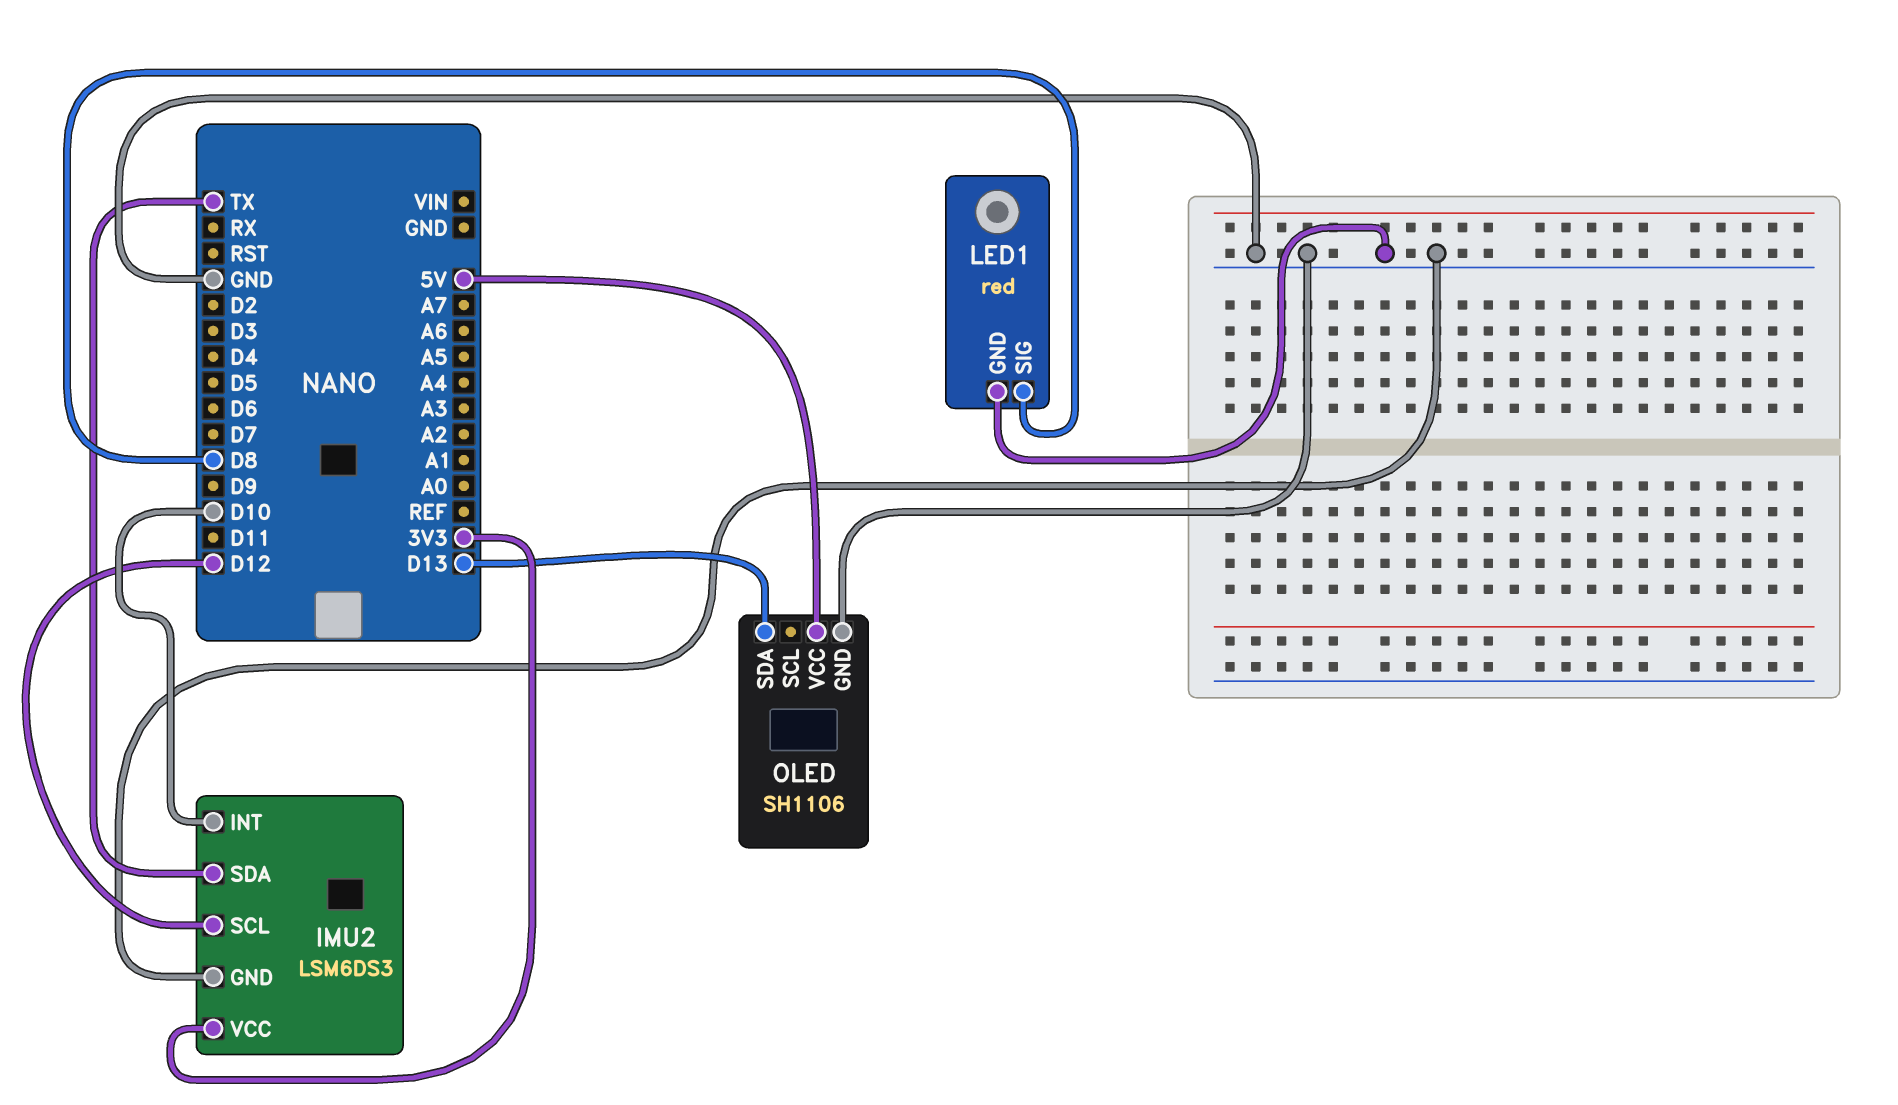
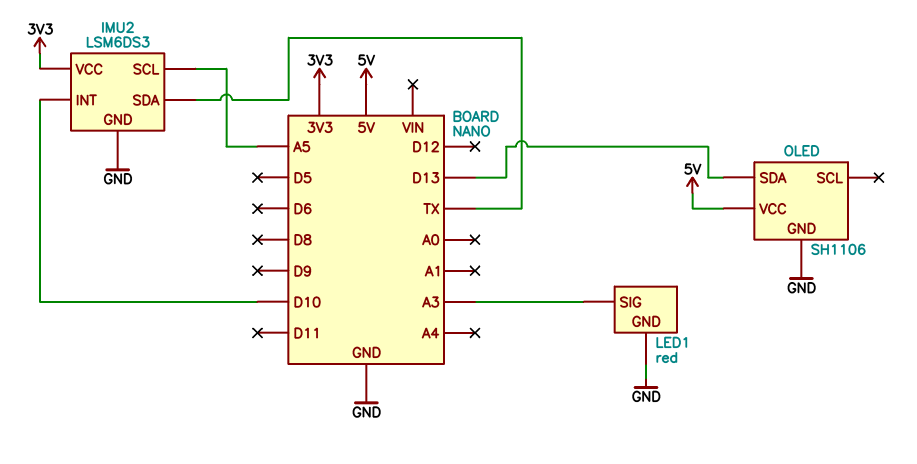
IMU2 pin SCL: D12 -> A5
LED1 pin SIG: D8 -> A3

